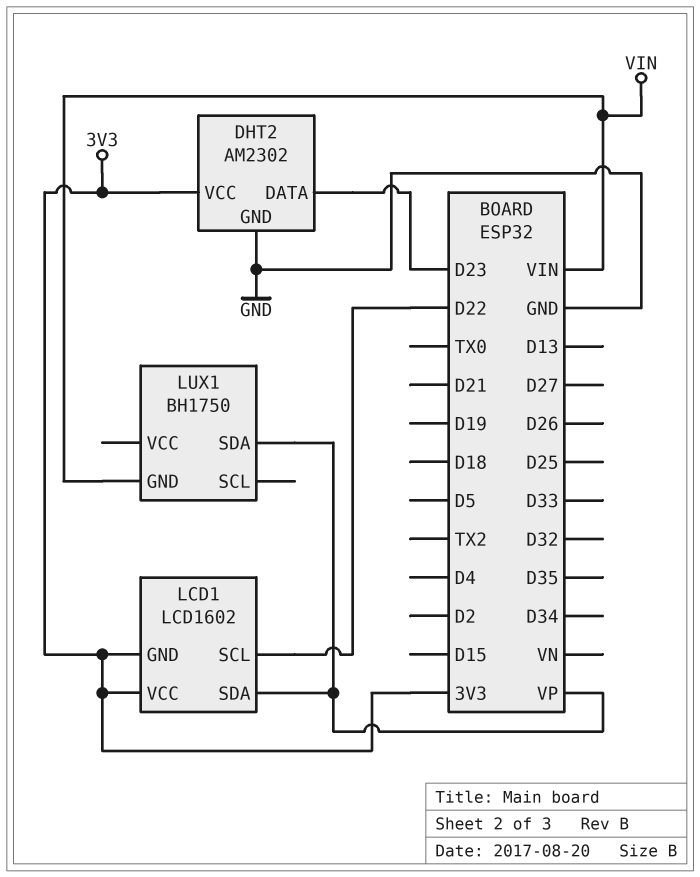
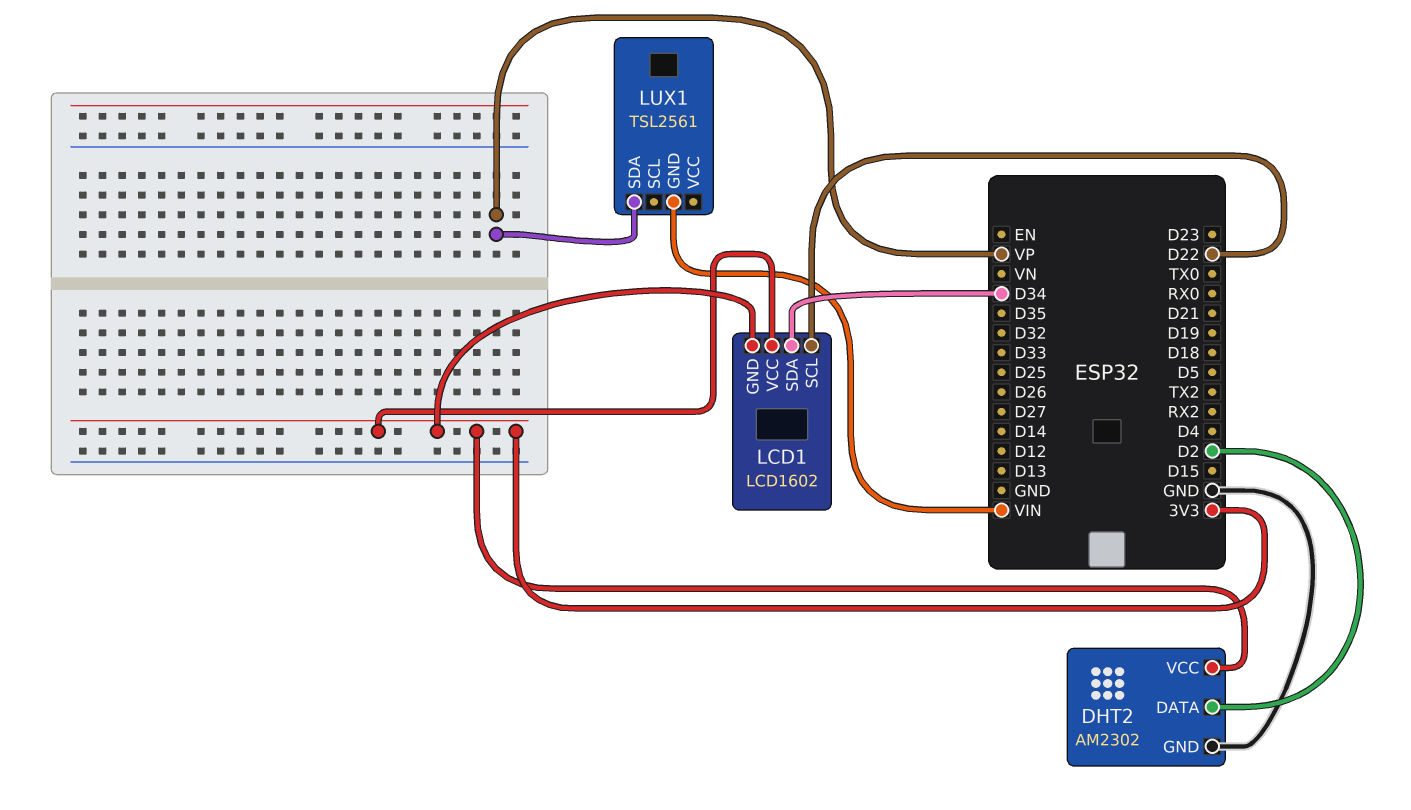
DHT2 pin DATA: D23 -> D2
LCD1 pin SDA: VP -> D34
LUX1: BH1750 -> TSL2561

